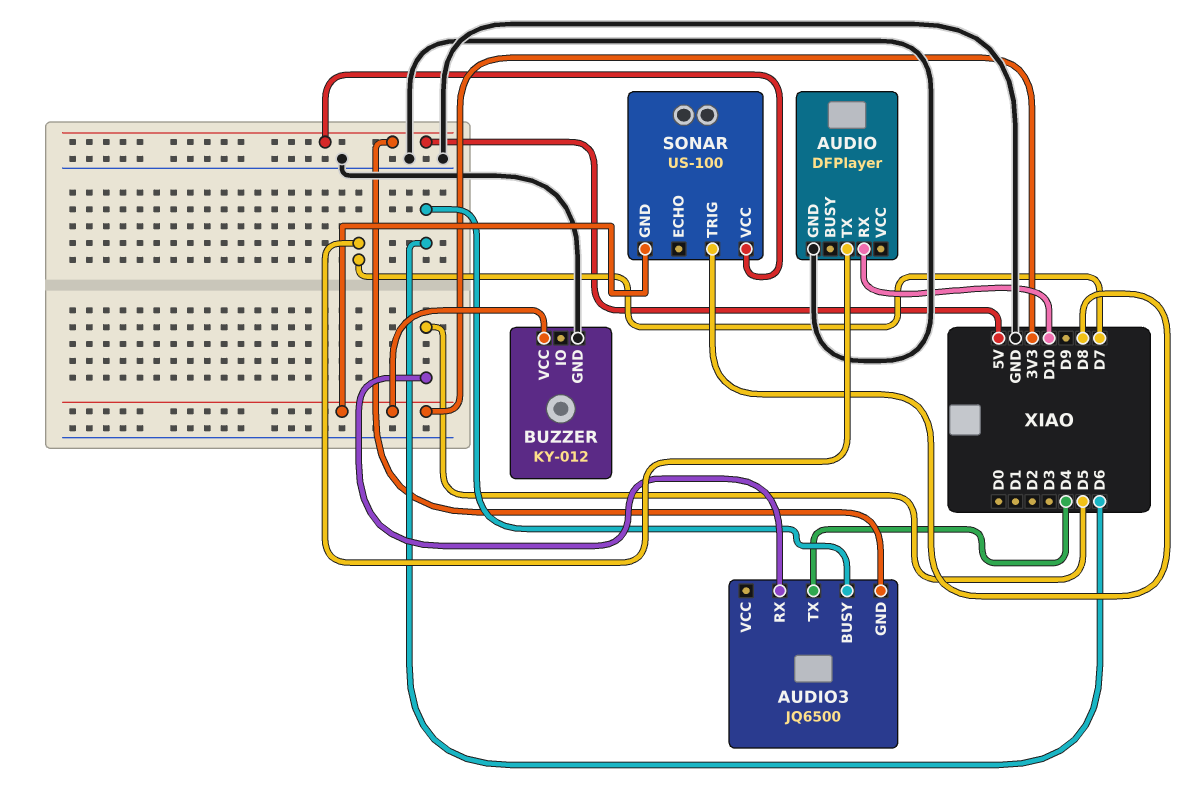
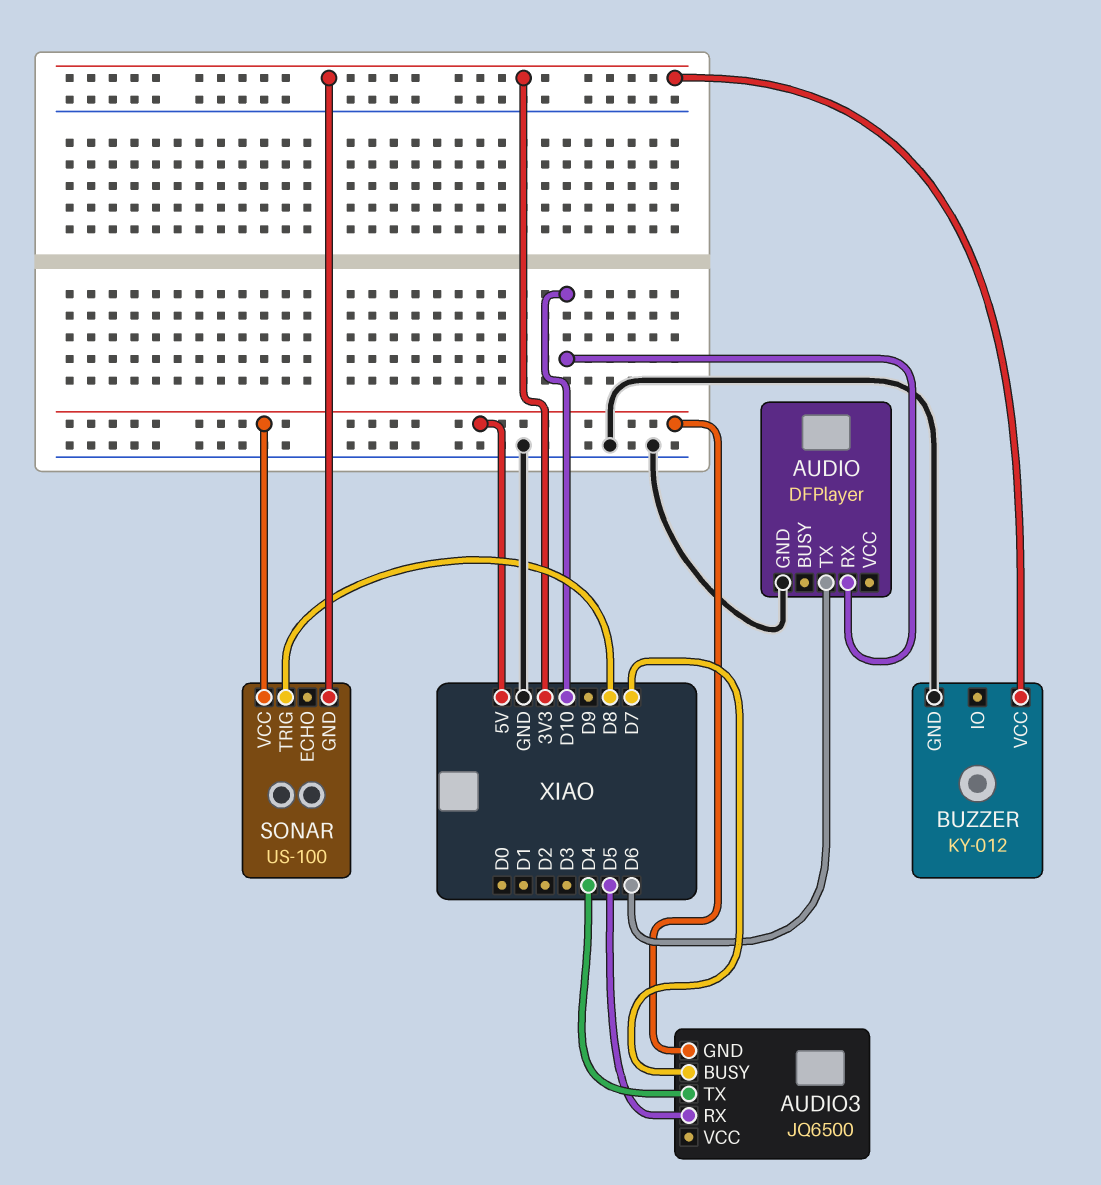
AUDIO pin TX: D7 -> D6
AUDIO3 pin BUSY: D6 -> D7

